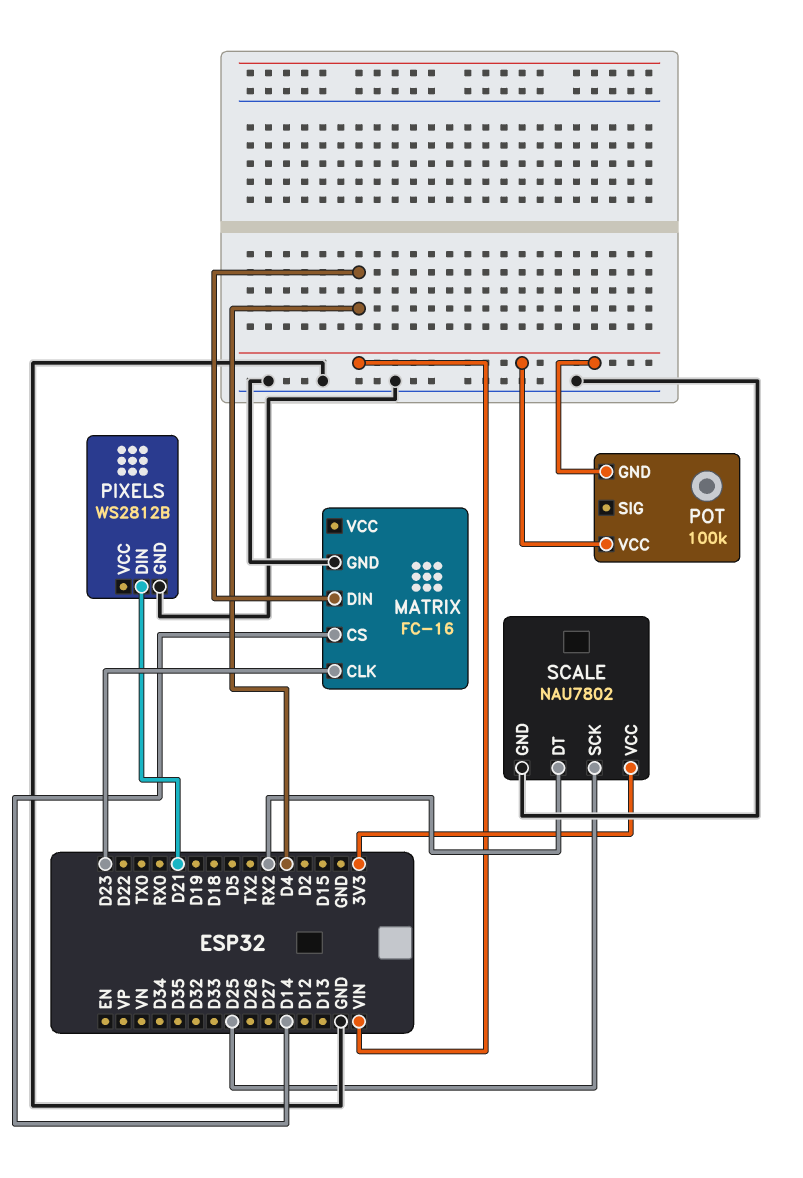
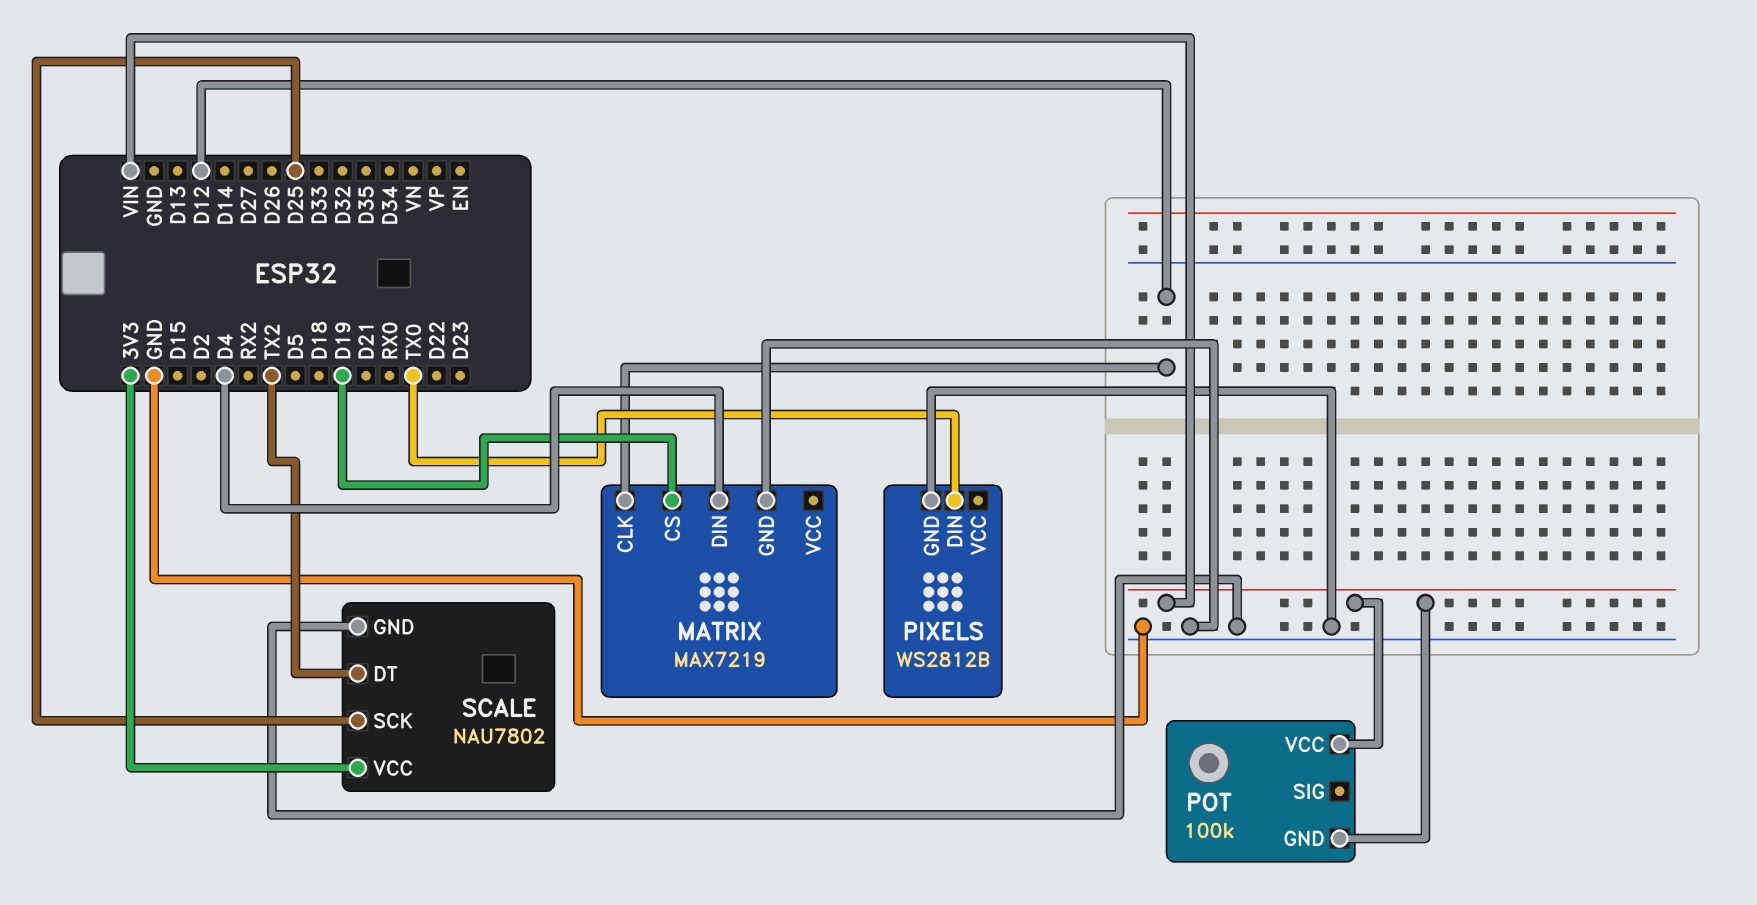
MATRIX: FC-16 -> MAX7219
MATRIX pin CLK: D23 -> D12
MATRIX pin CS: D14 -> D19
PIXELS pin DIN: D21 -> TX0
SCALE pin DT: RX2 -> TX2

